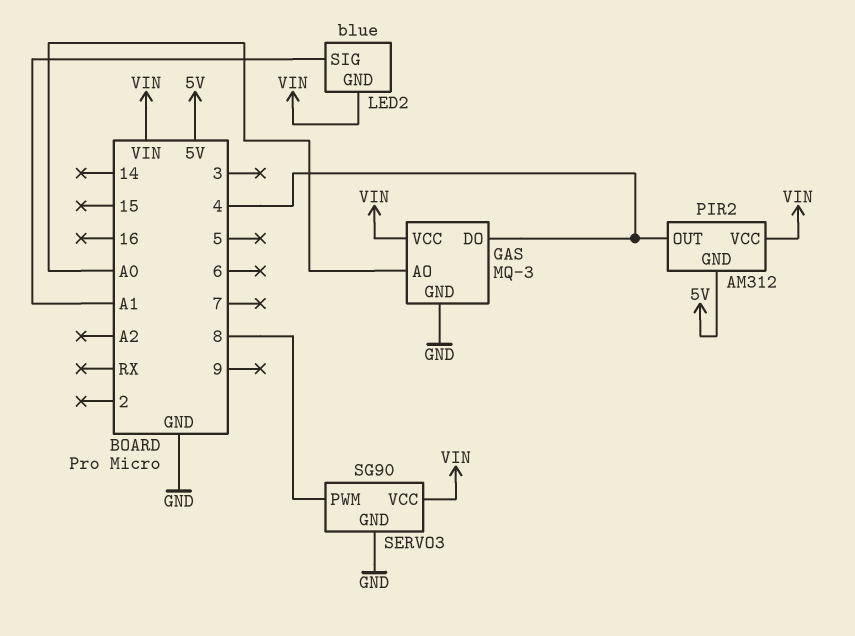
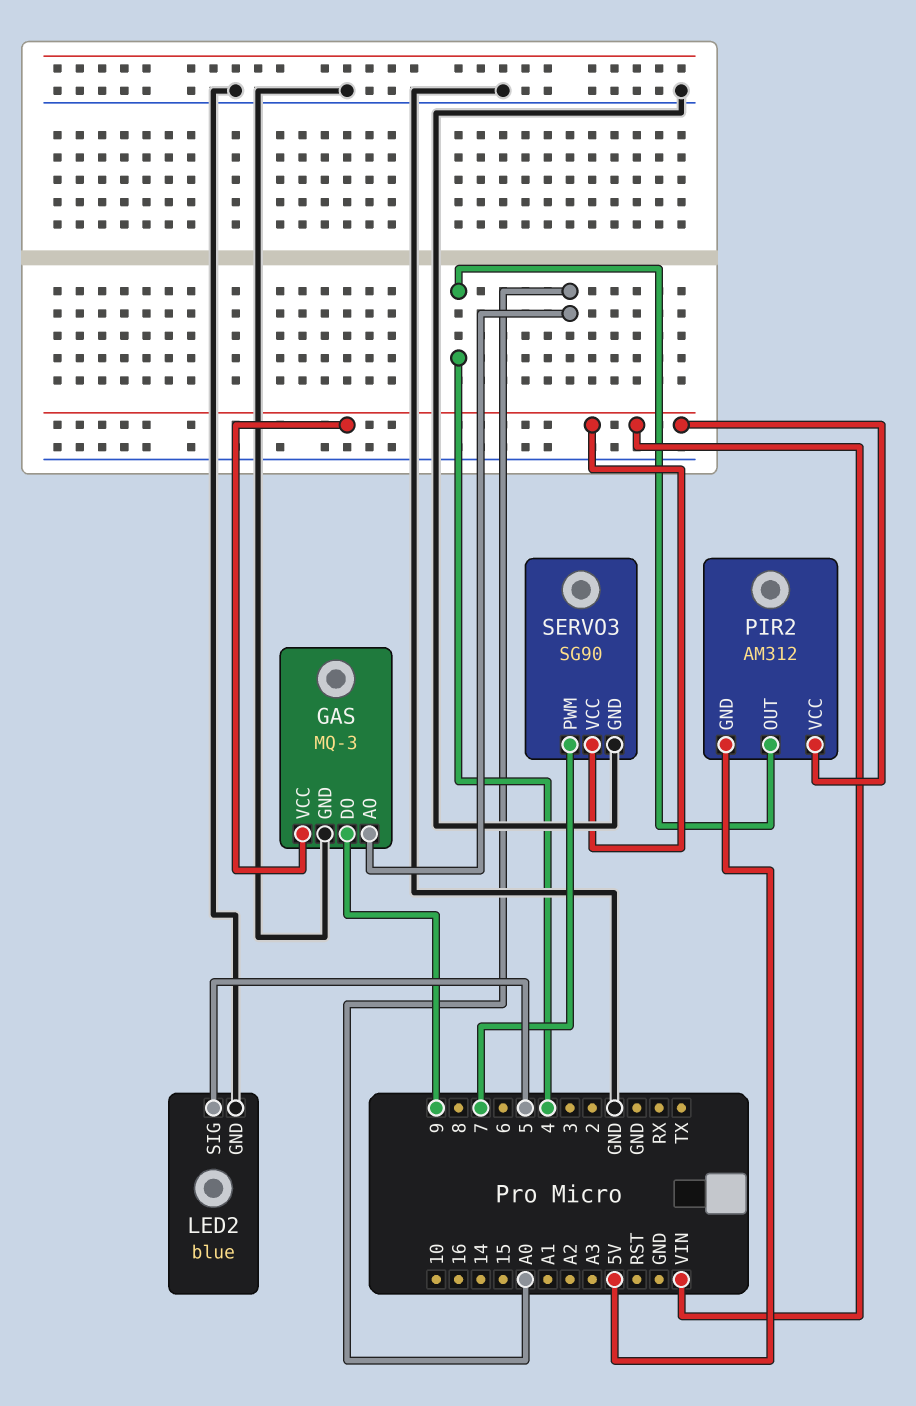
GAS pin DO: 4 -> 9
LED2 pin GND: VIN -> GND
LED2 pin SIG: A1 -> 5
SERVO3 pin PWM: 8 -> 7

